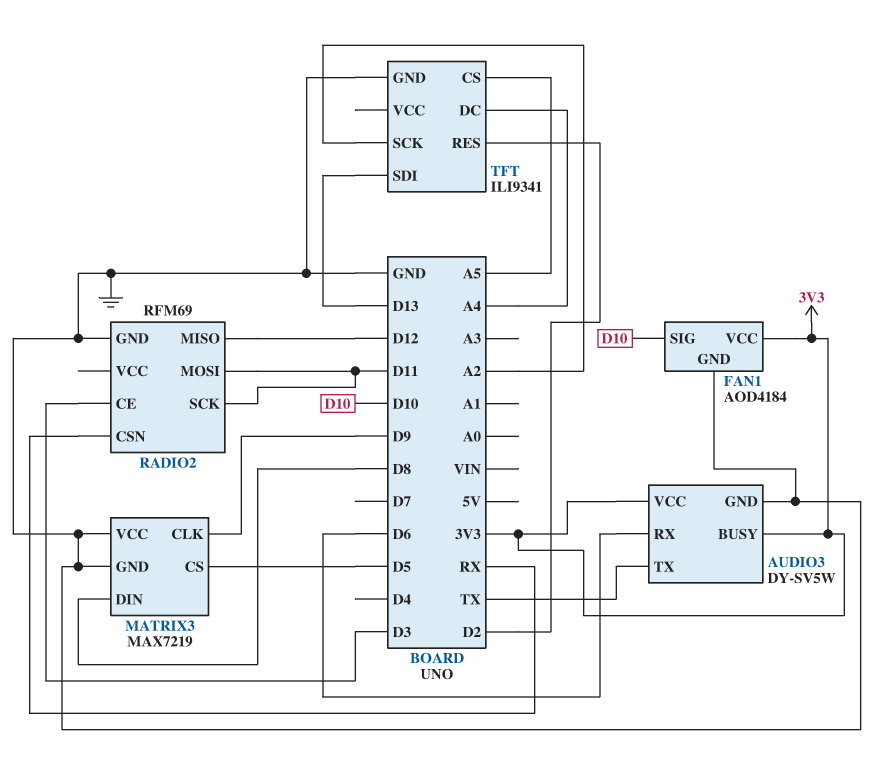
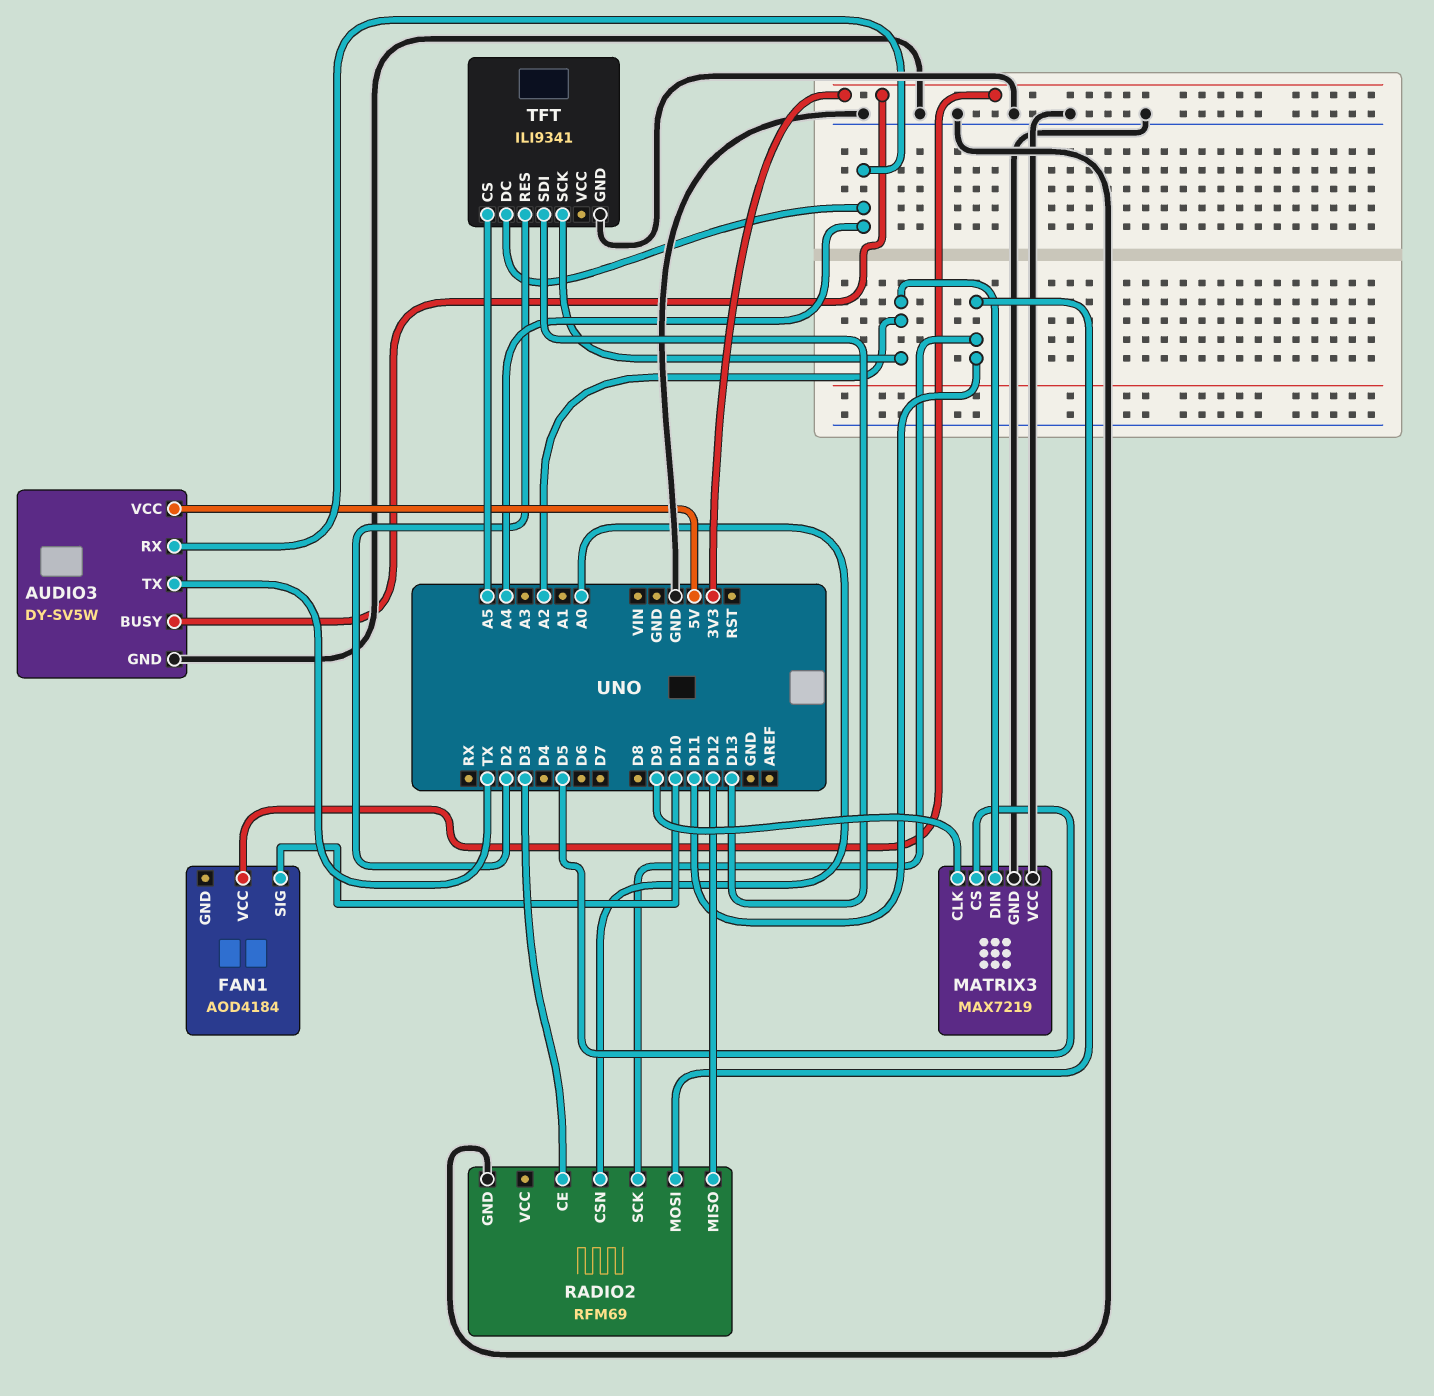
AUDIO3 pin RX: D6 -> A4
AUDIO3 pin VCC: 3V3 -> 5V
FAN1 pin GND: GND -> none
MATRIX3 pin DIN: D8 -> A2
RADIO2 pin CSN: RX -> A0

